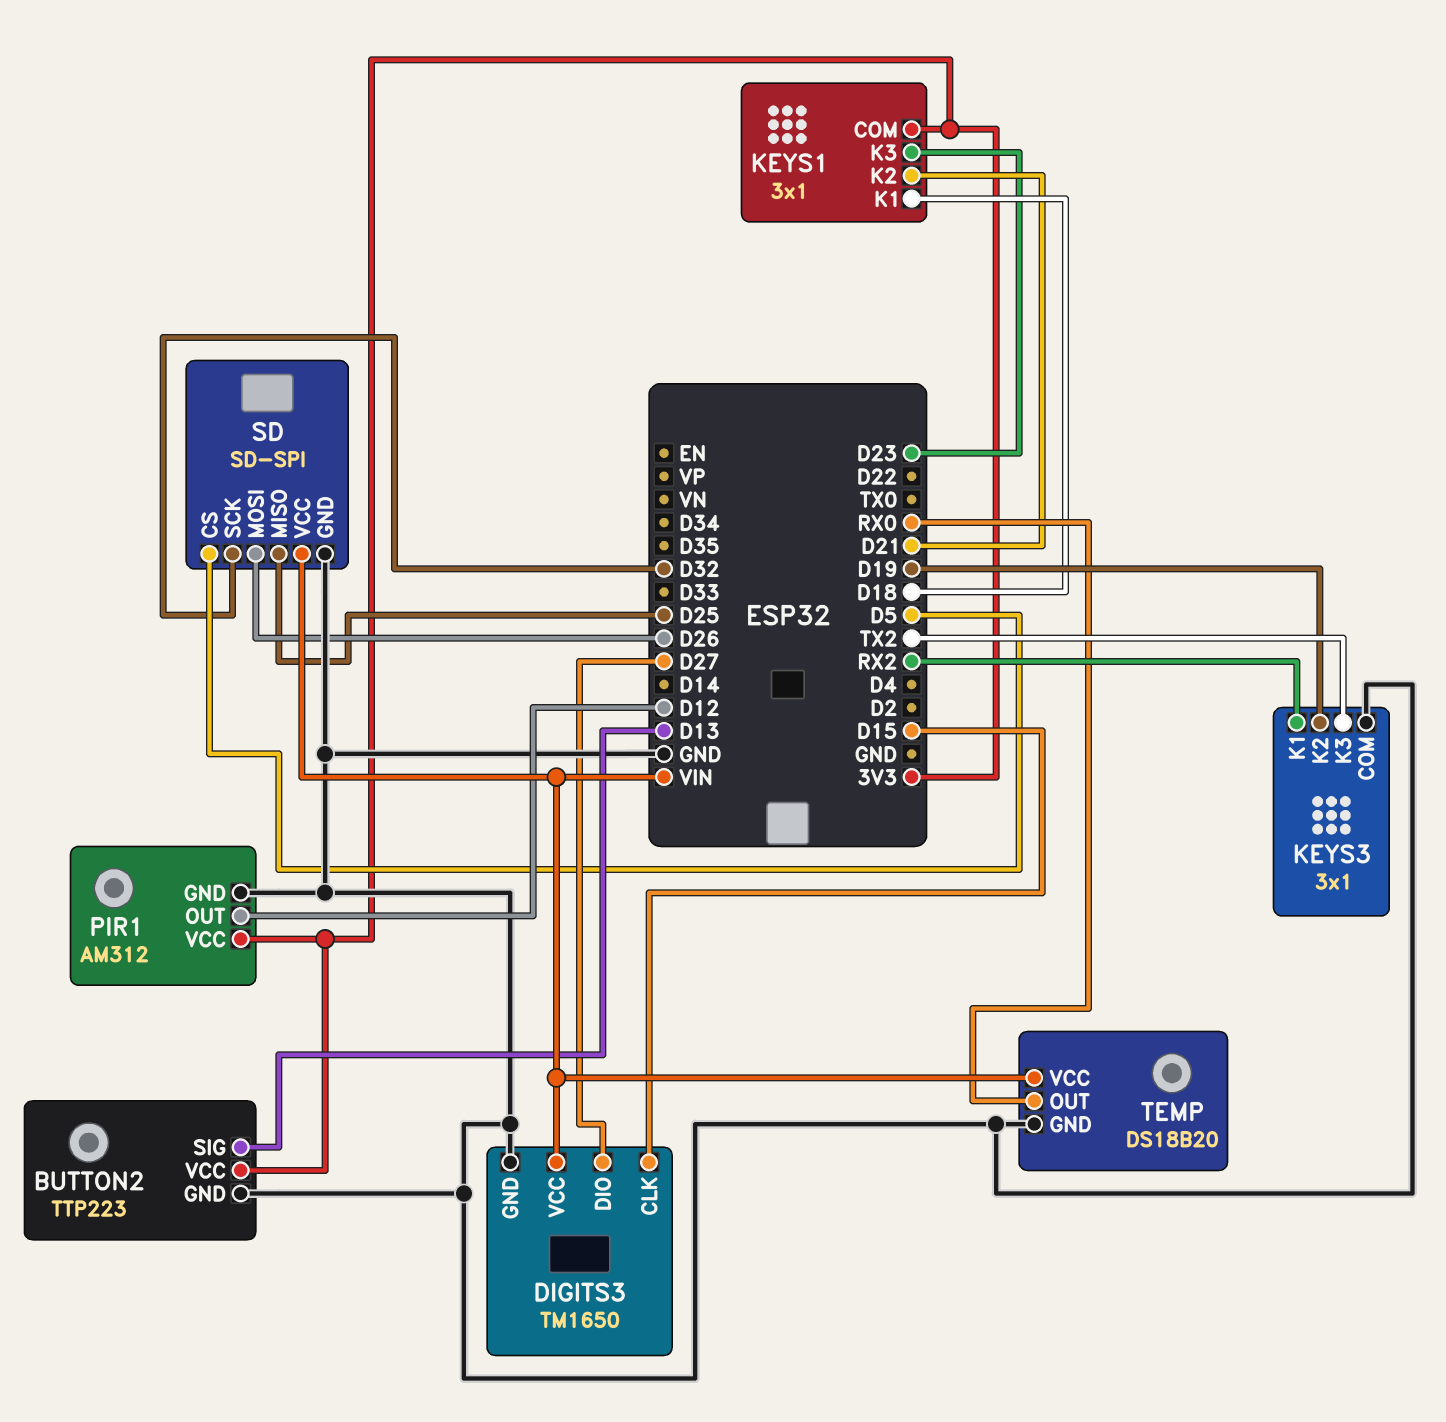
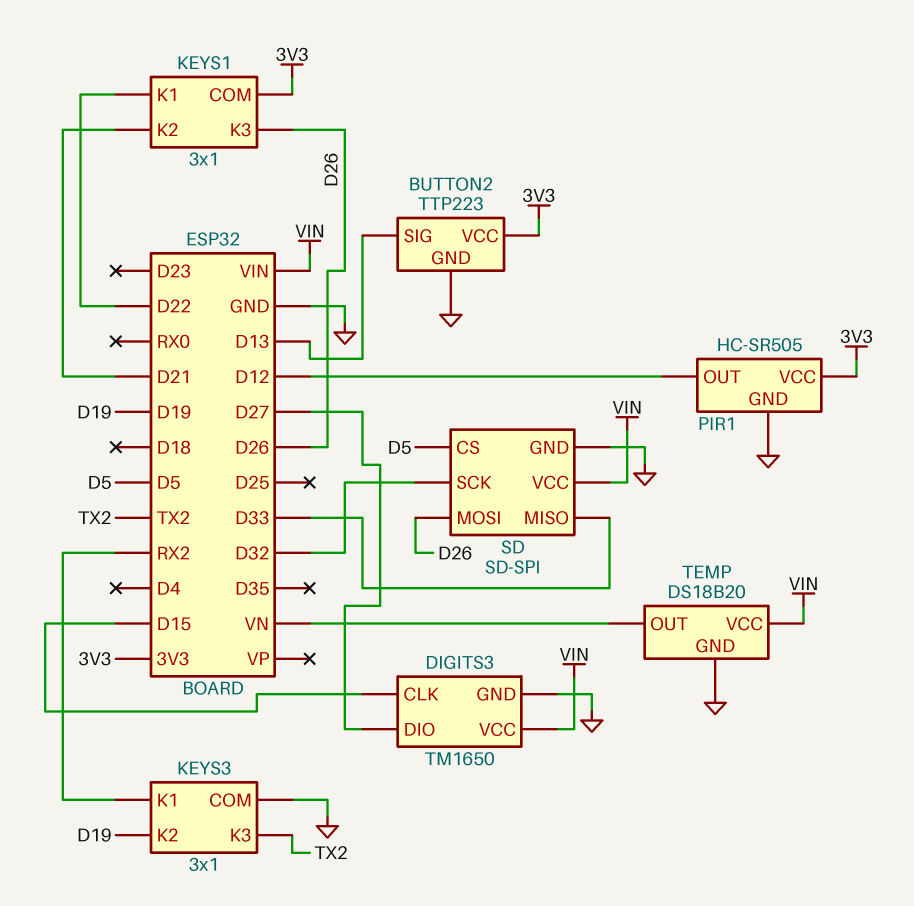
KEYS1 pin K1: D18 -> D22
KEYS1 pin K3: D23 -> D26
PIR1: AM312 -> HC-SR505
SD pin MISO: D25 -> D33
TEMP pin OUT: RX0 -> VN

